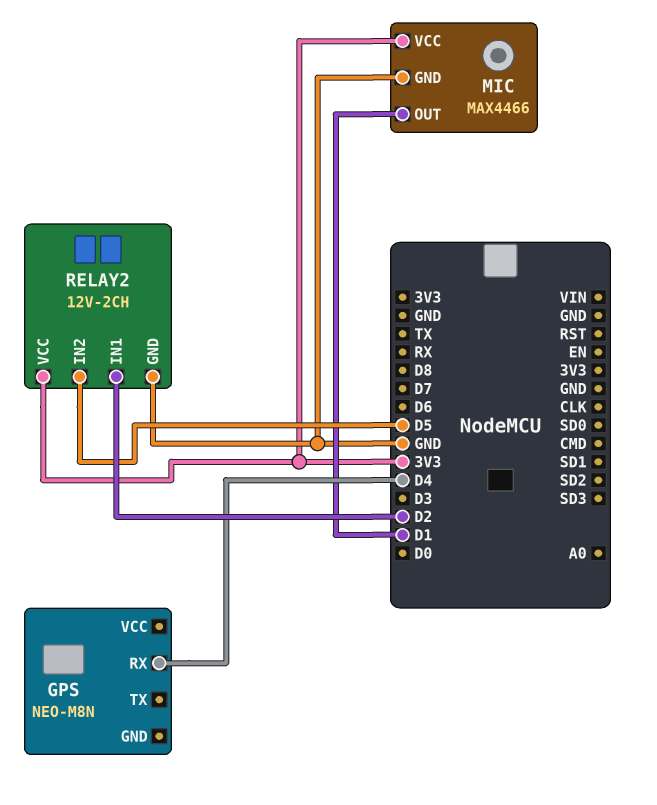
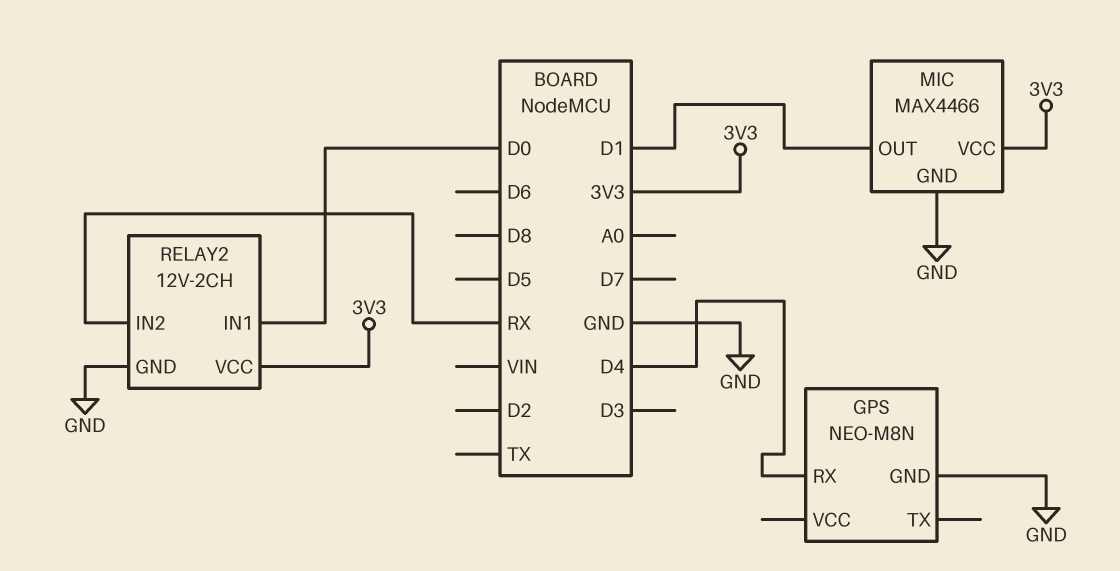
GPS pin GND: none -> GND
RELAY2 pin IN1: D2 -> D0
RELAY2 pin IN2: D5 -> RX

